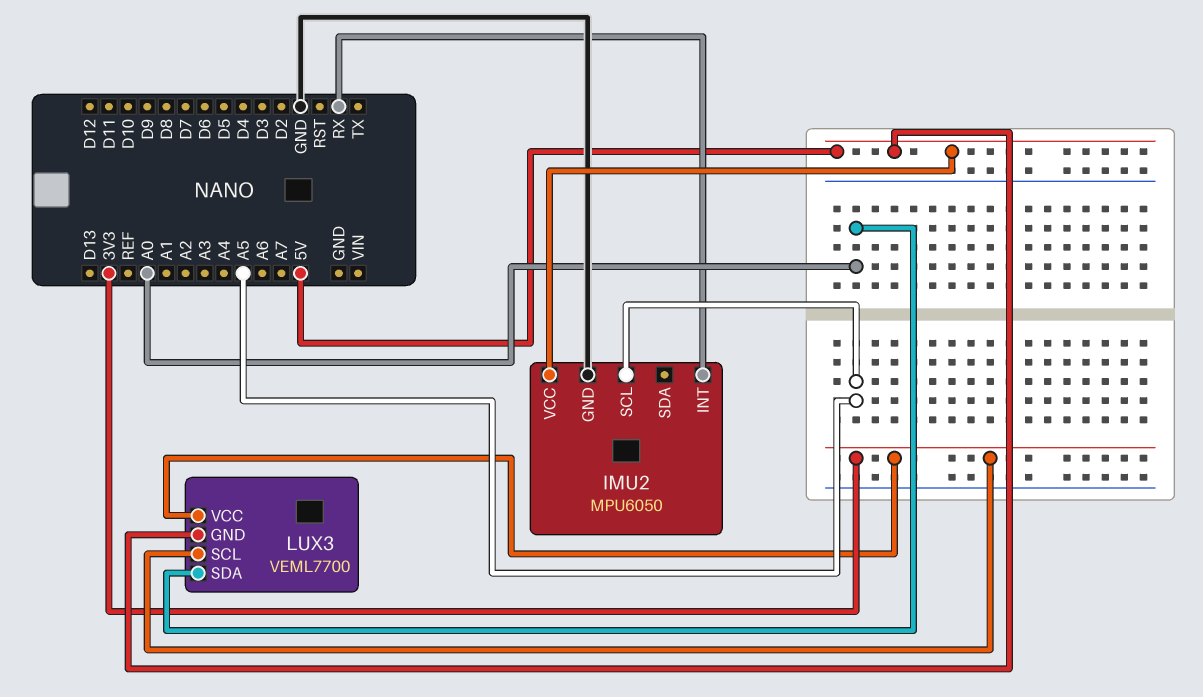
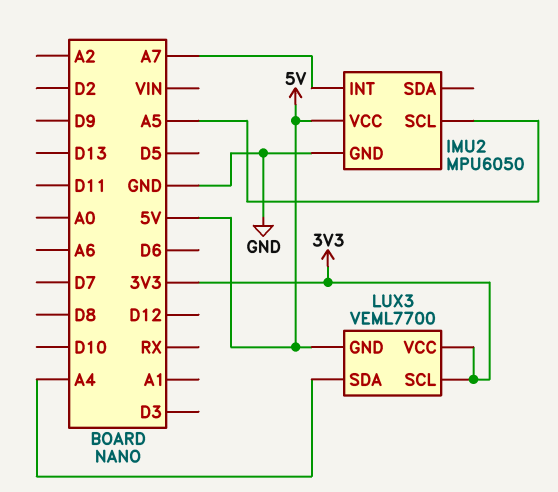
IMU2 pin INT: RX -> A7
LUX3 pin SDA: A0 -> A4

